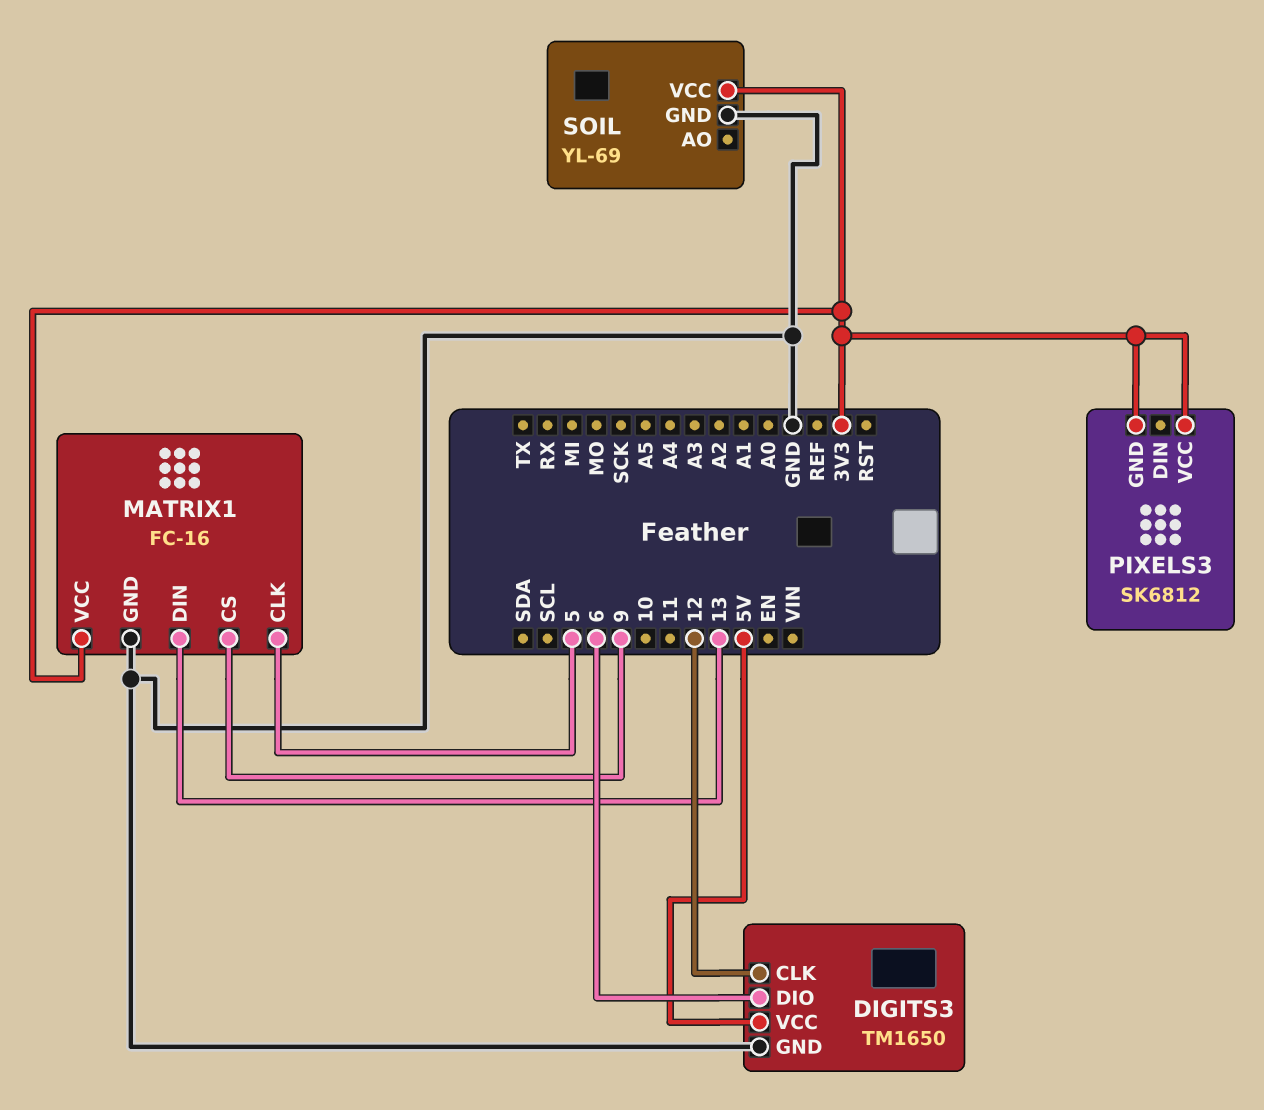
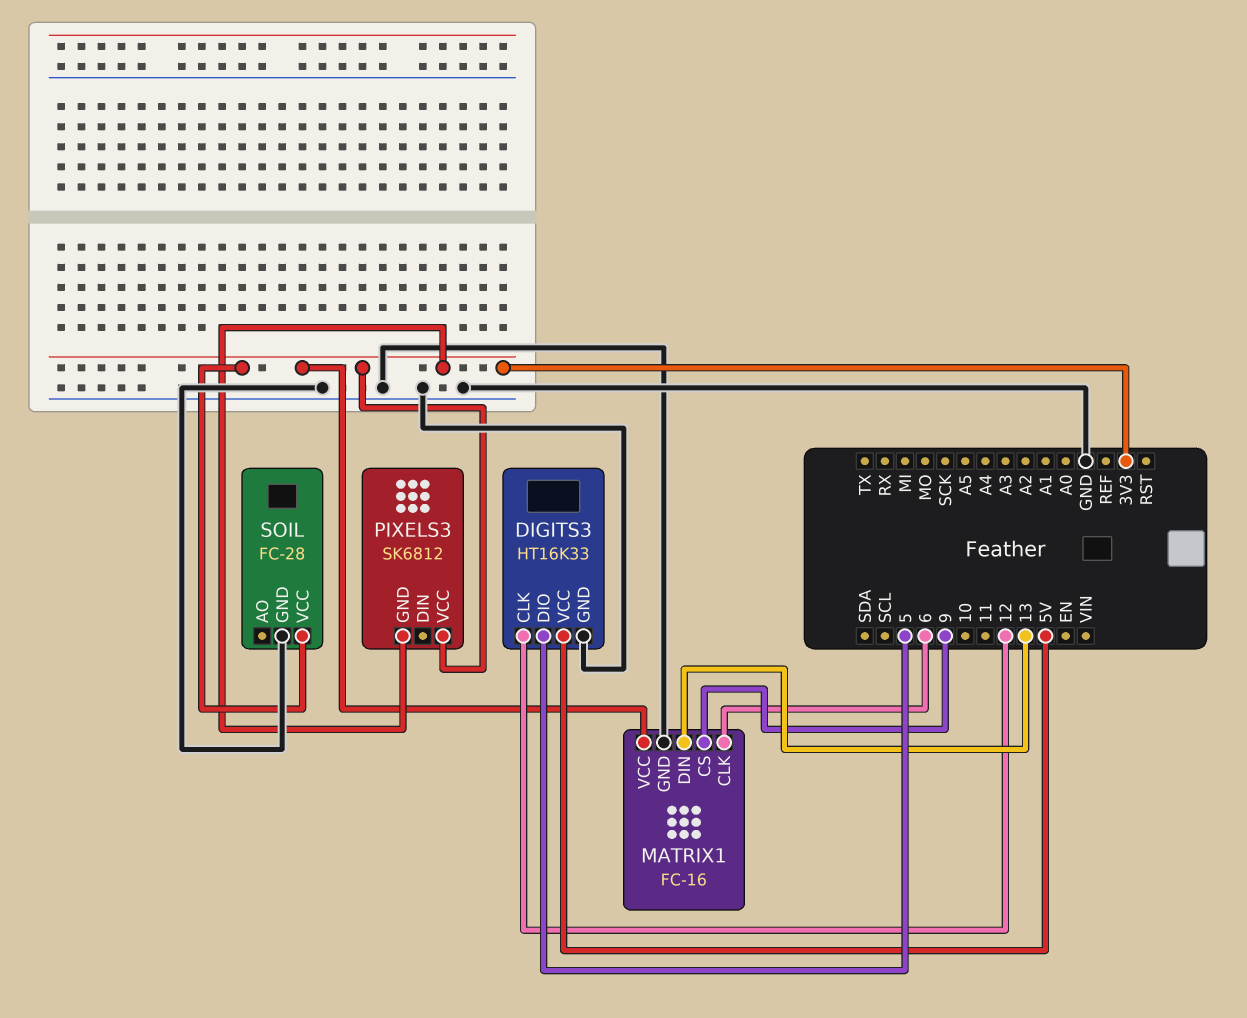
DIGITS3: TM1650 -> HT16K33
DIGITS3 pin DIO: 6 -> 5
MATRIX1 pin CLK: 5 -> 6
SOIL: YL-69 -> FC-28

